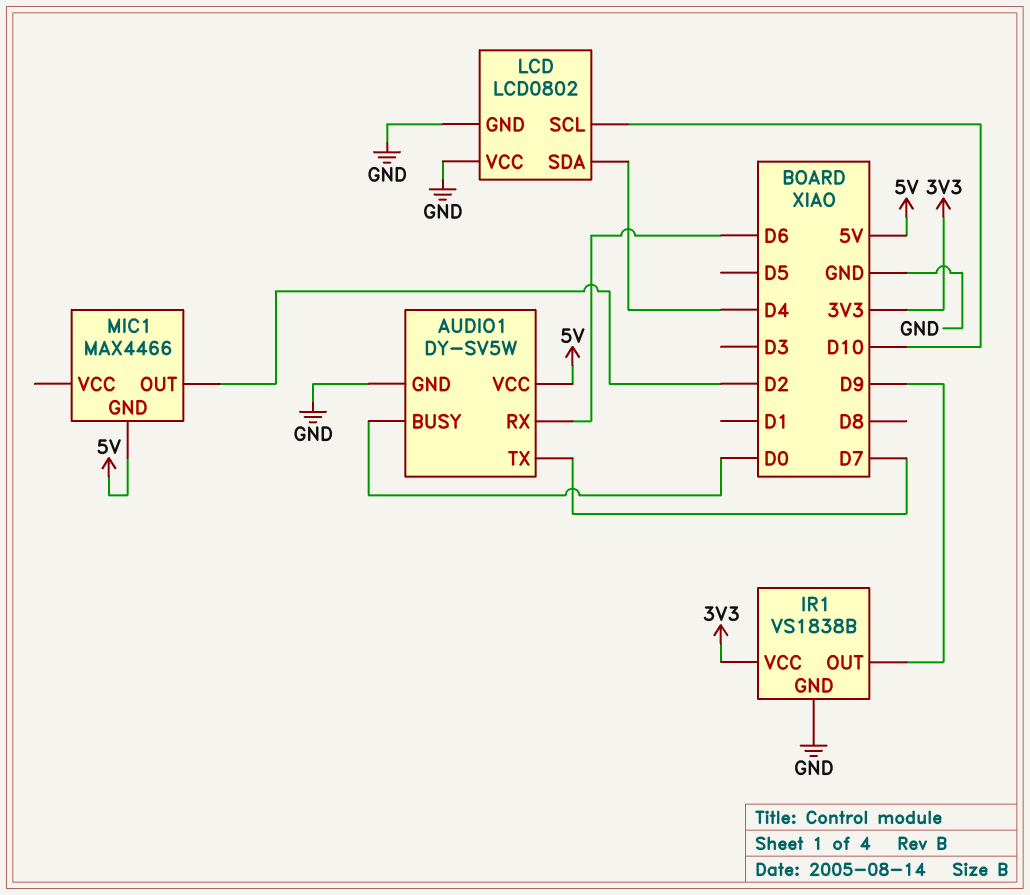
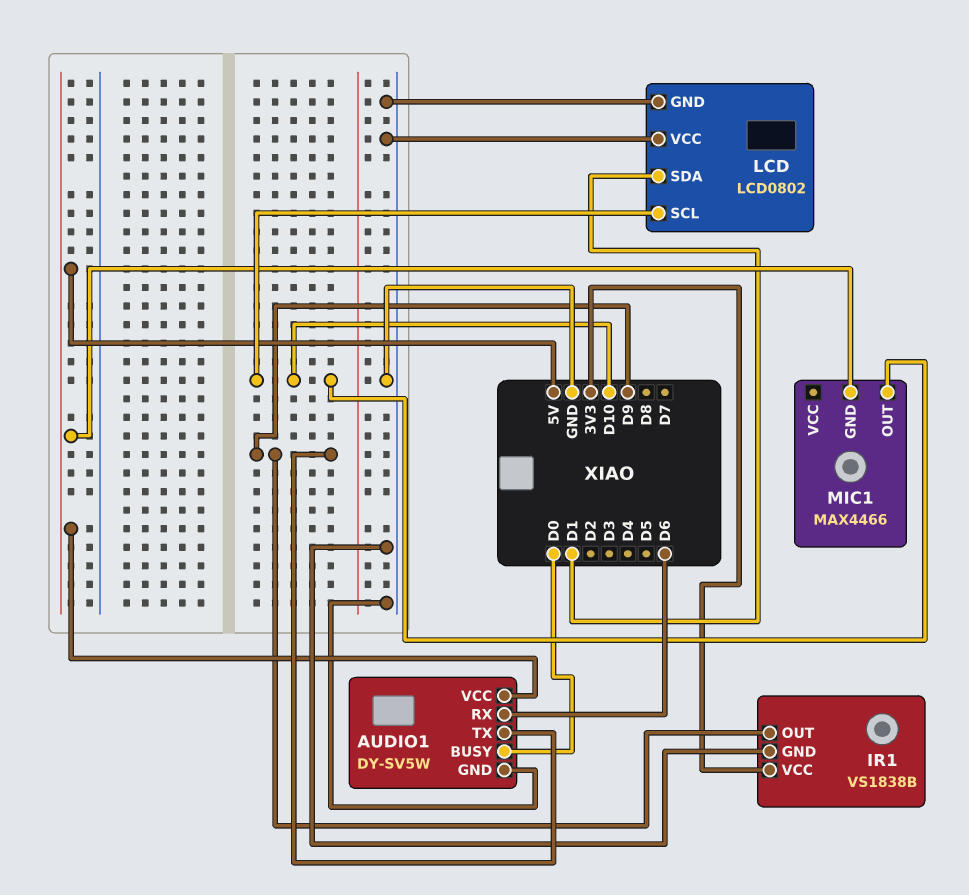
AUDIO1 pin TX: D7 -> D9
LCD pin SDA: D4 -> D1
MIC1 pin OUT: D2 -> D10

